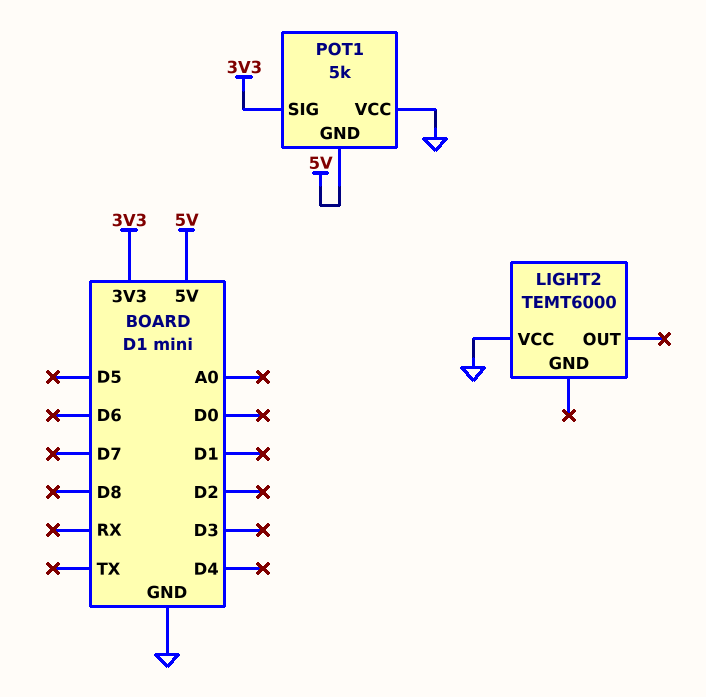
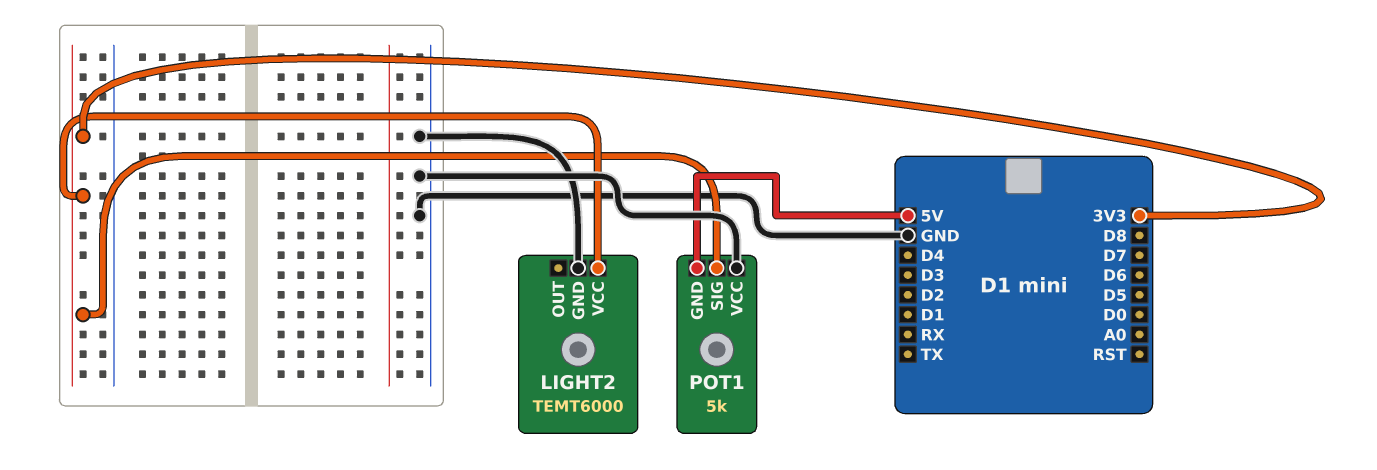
LIGHT2 pin GND: none -> GND
LIGHT2 pin VCC: GND -> 3V3

